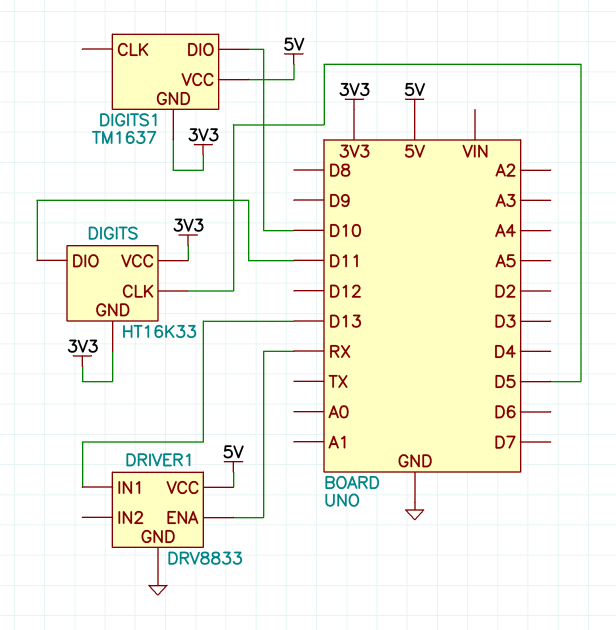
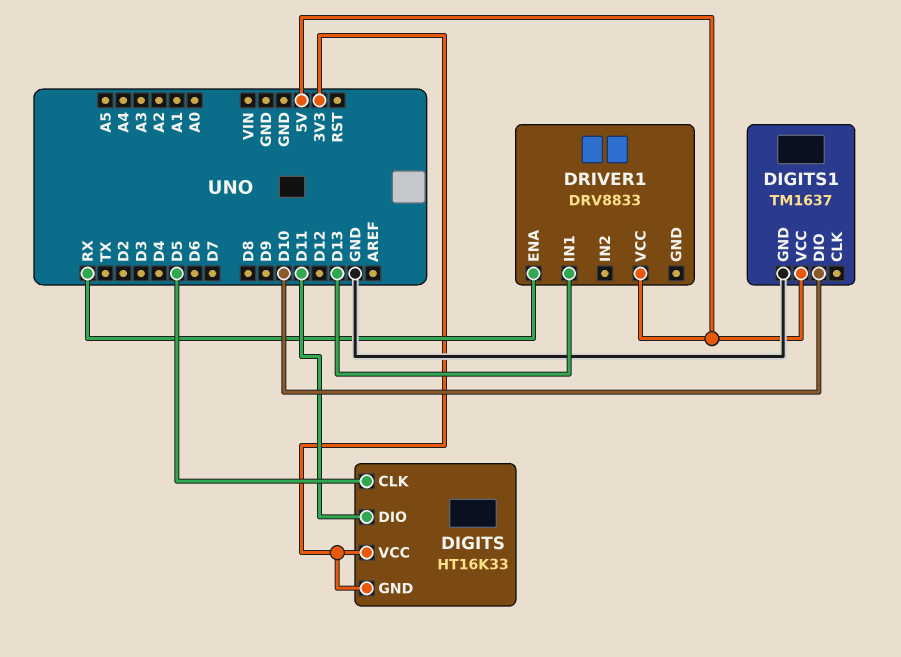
DIGITS1 pin GND: 3V3 -> GND
DRIVER1 pin GND: GND -> none

